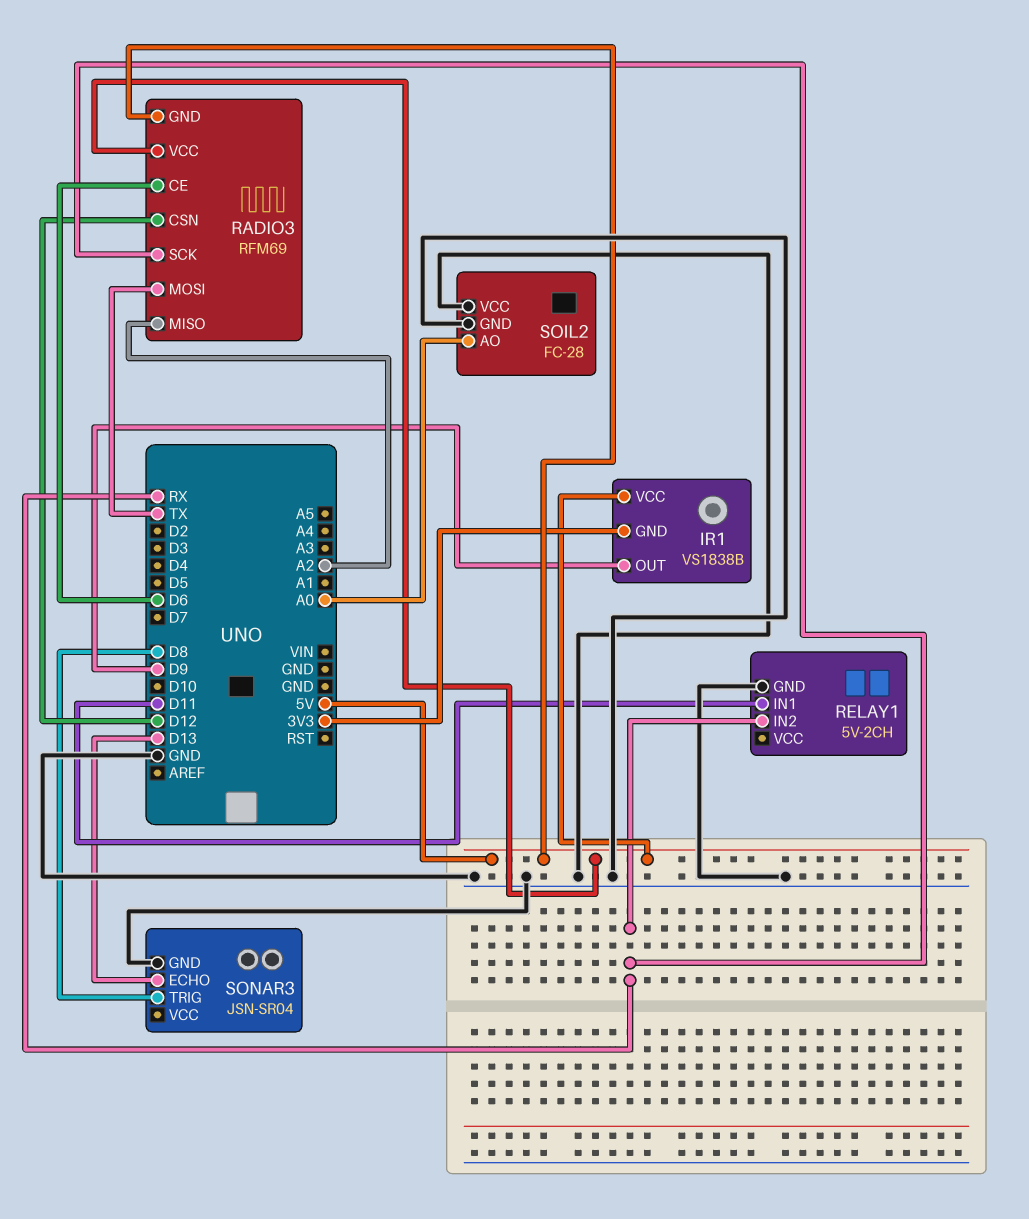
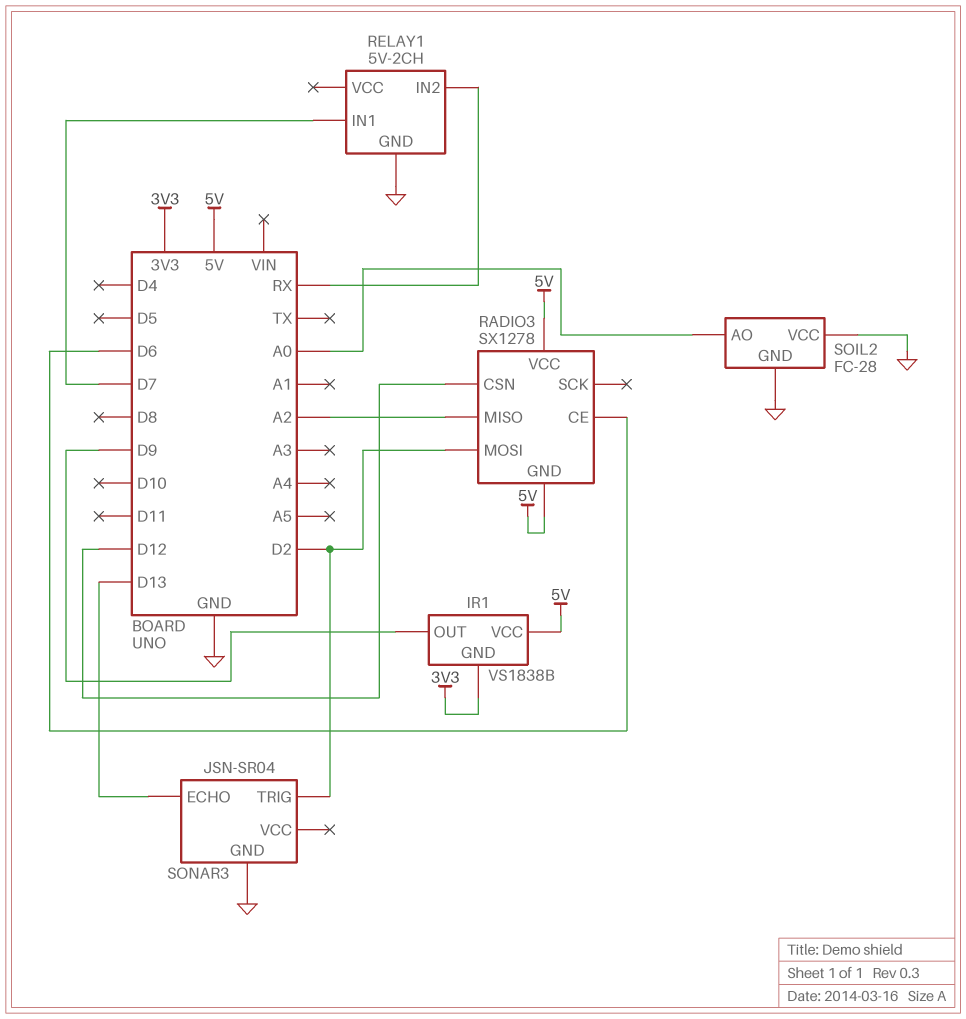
RADIO3: RFM69 -> SX1278
RADIO3 pin MOSI: TX -> D2
RADIO3 pin SCK: RX -> none
RELAY1 pin IN1: D11 -> D7
SONAR3 pin TRIG: D8 -> D2

